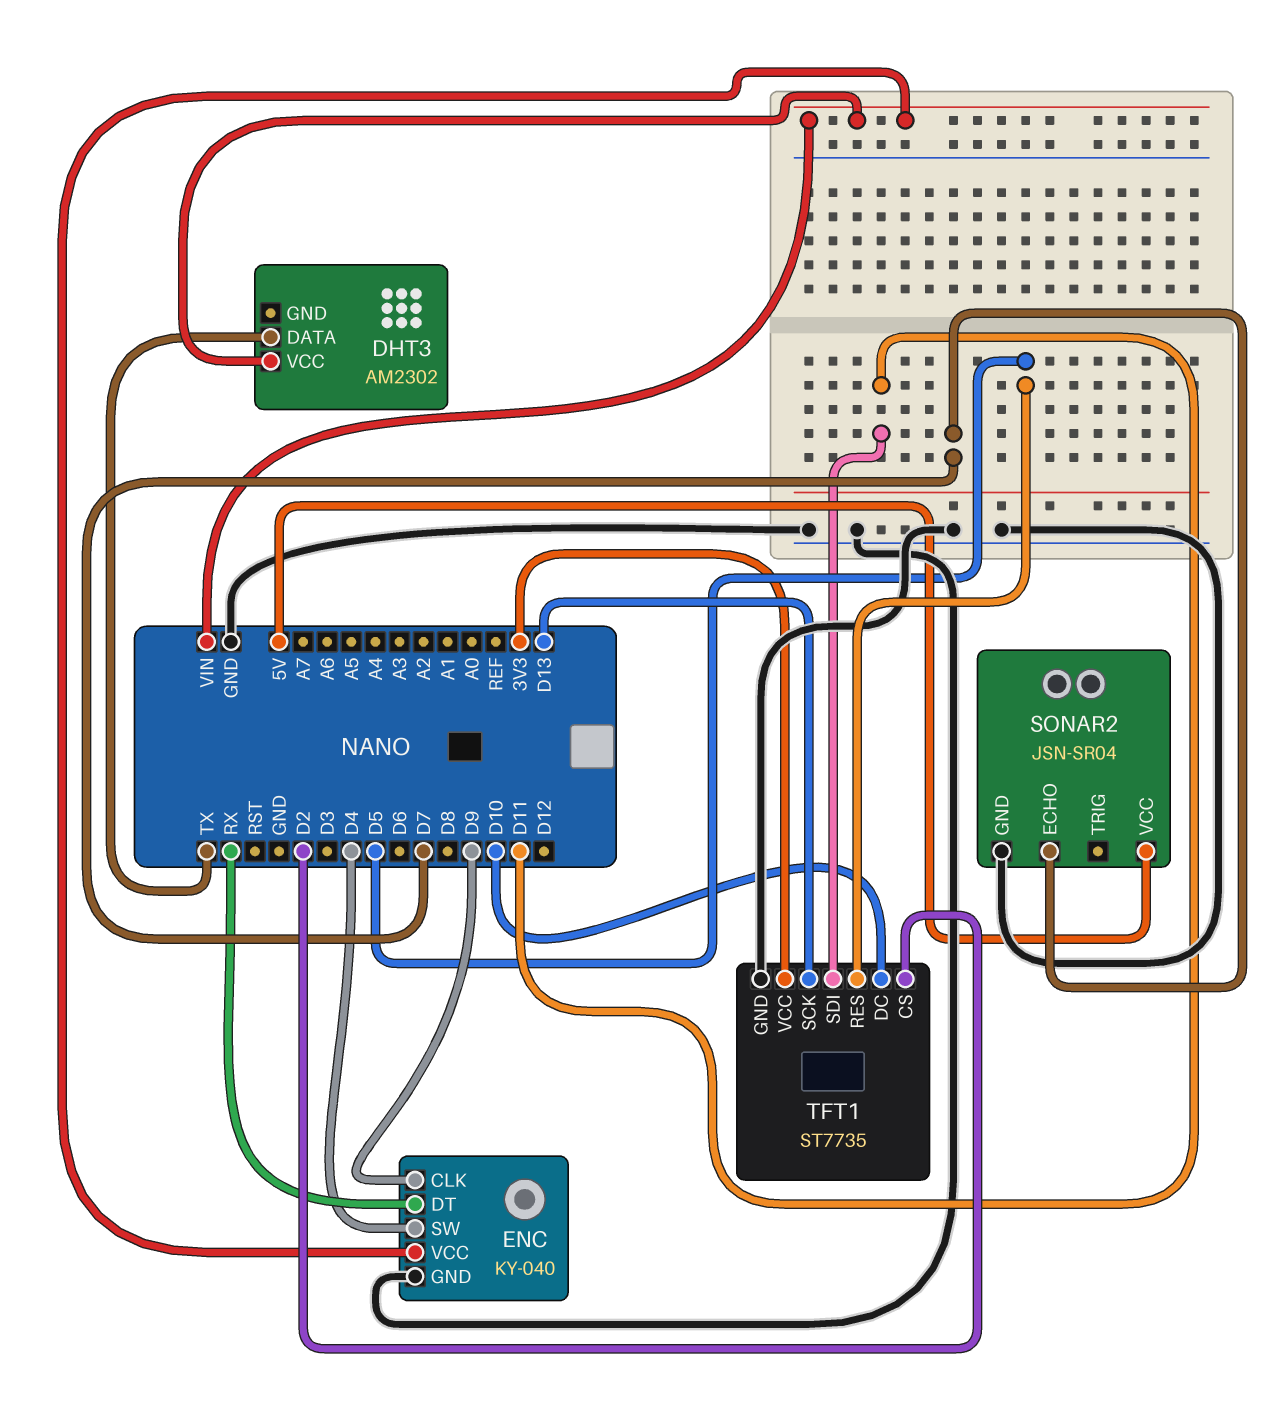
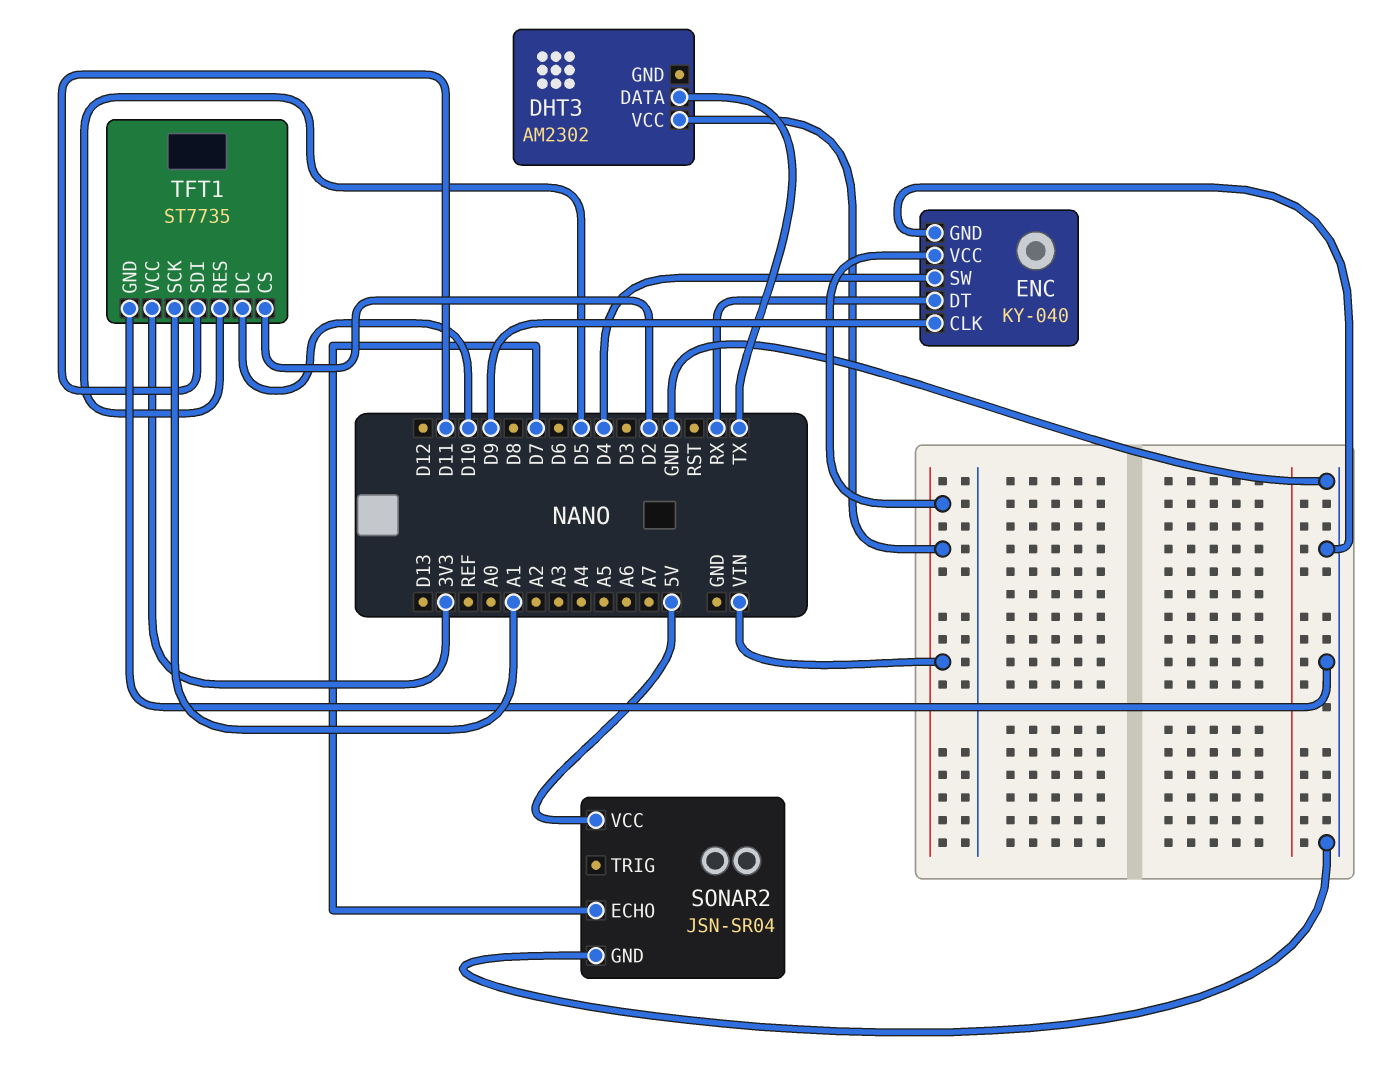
TFT1 pin SCK: D13 -> A1

